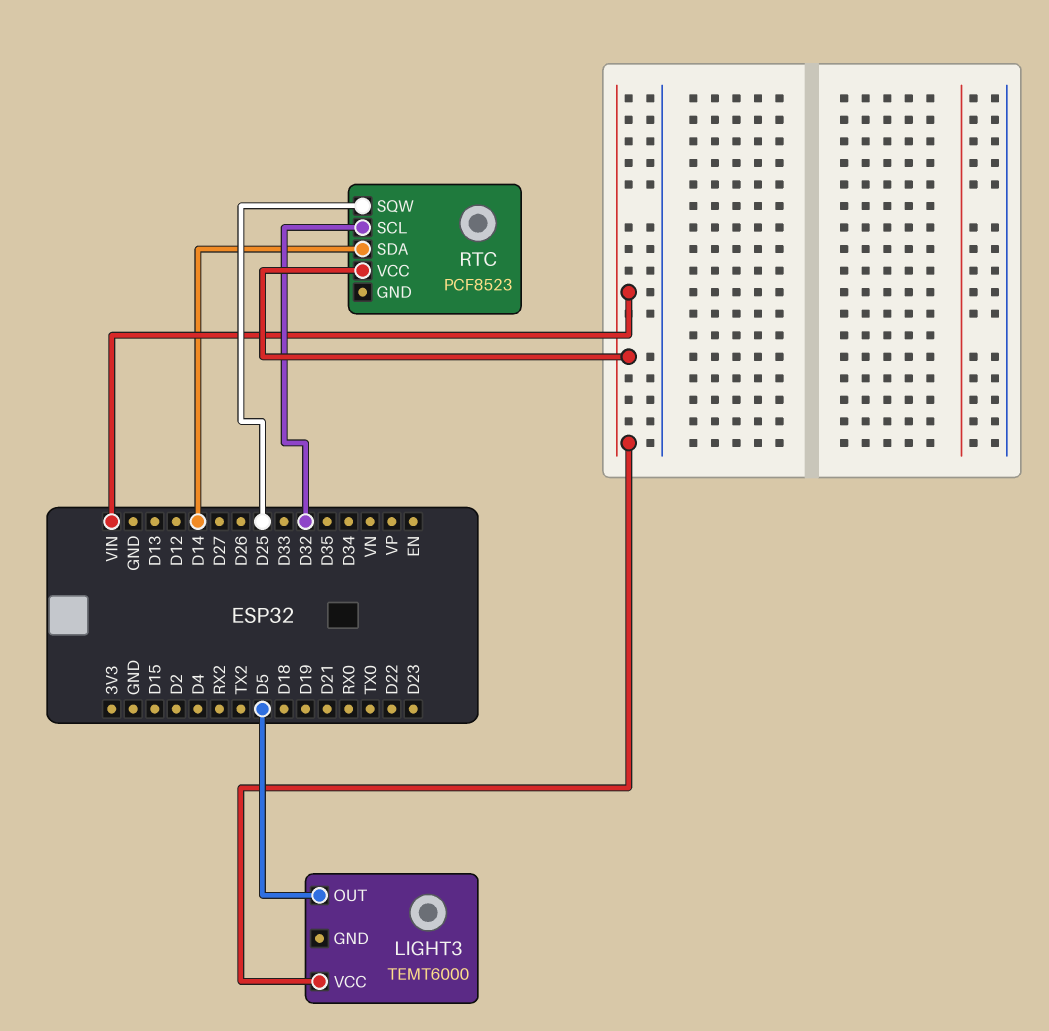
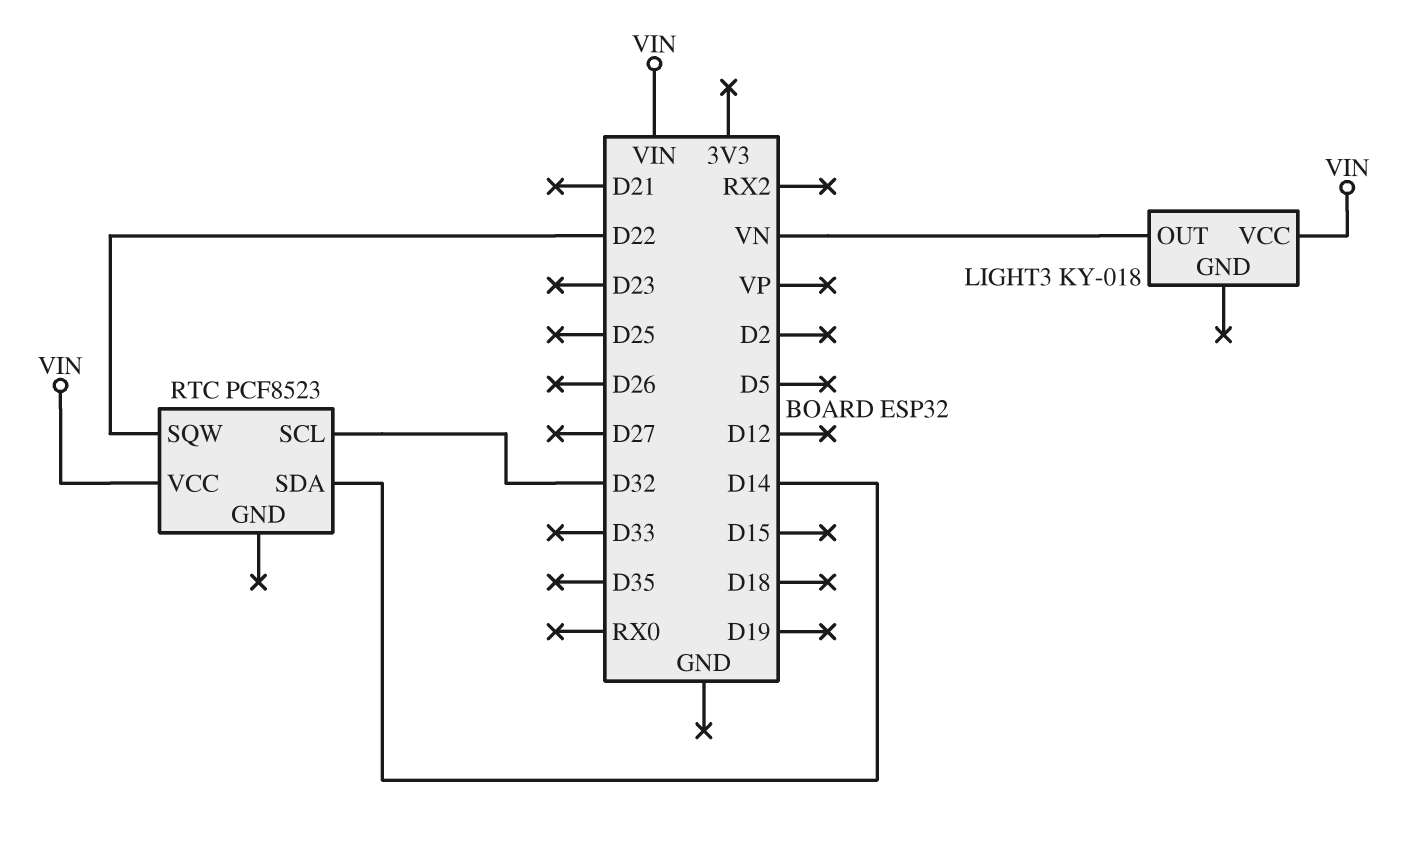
LIGHT3: TEMT6000 -> KY-018
LIGHT3 pin OUT: D5 -> VN
RTC pin SQW: D25 -> D22

